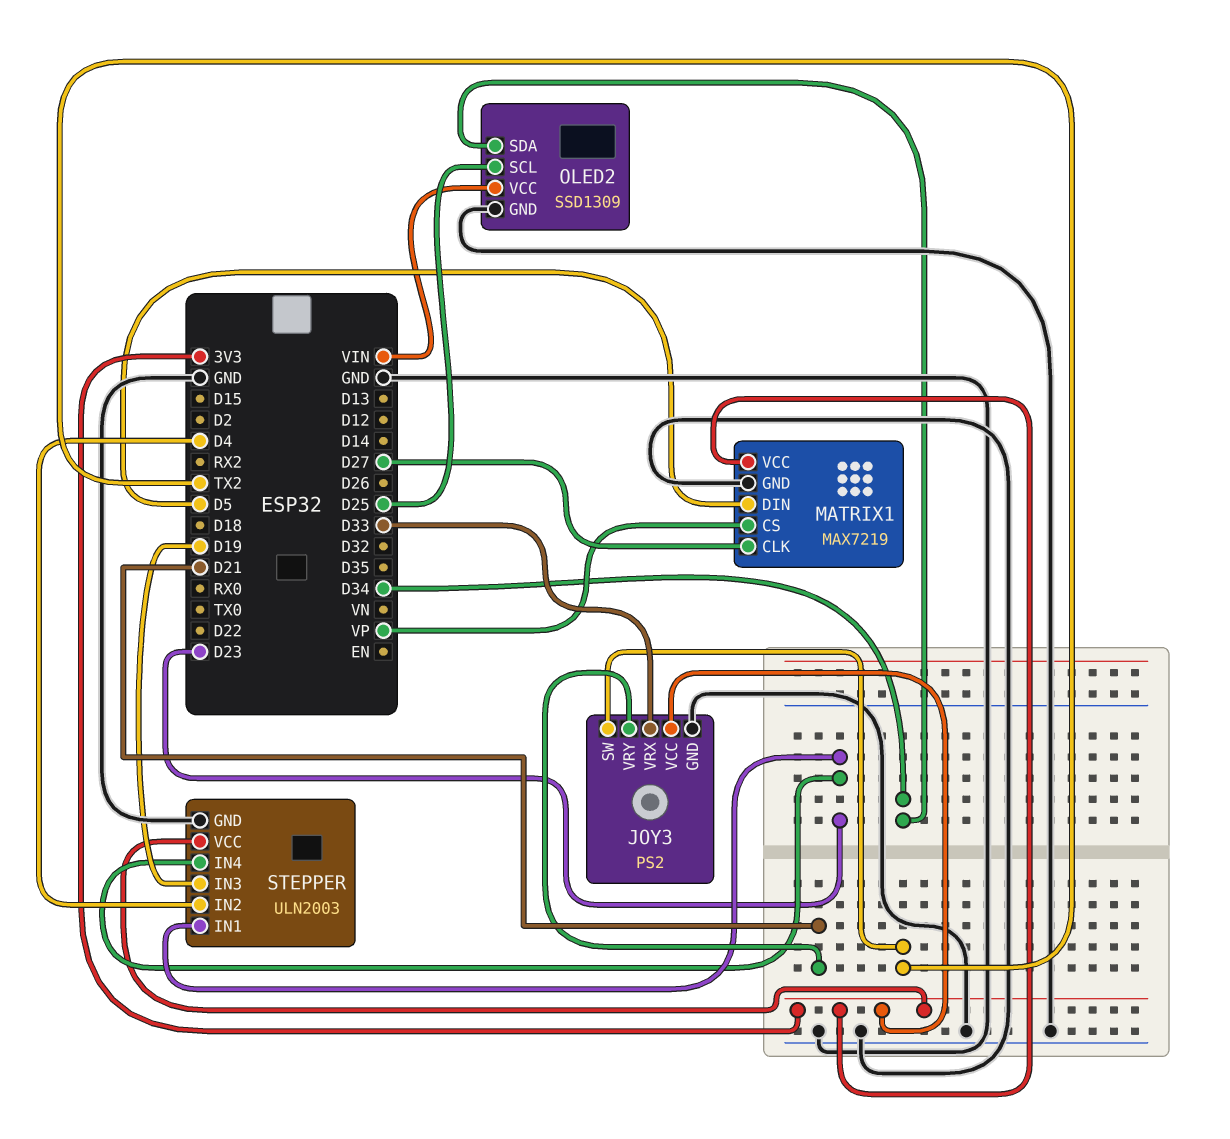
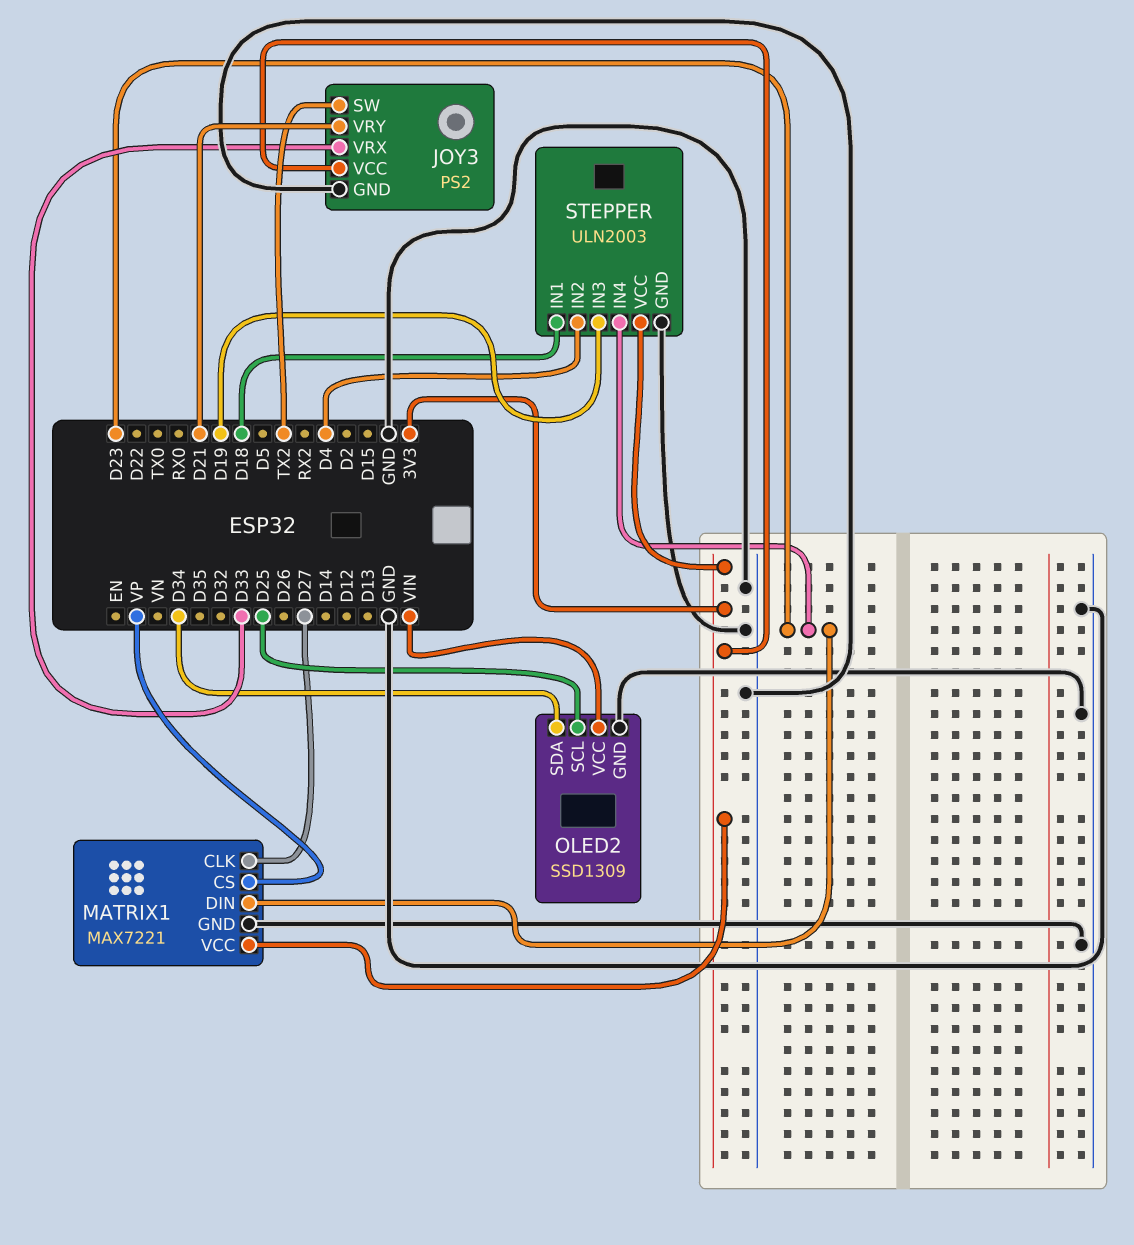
MATRIX1: MAX7219 -> MAX7221
MATRIX1 pin DIN: D5 -> D23
STEPPER pin IN1: D23 -> D18

